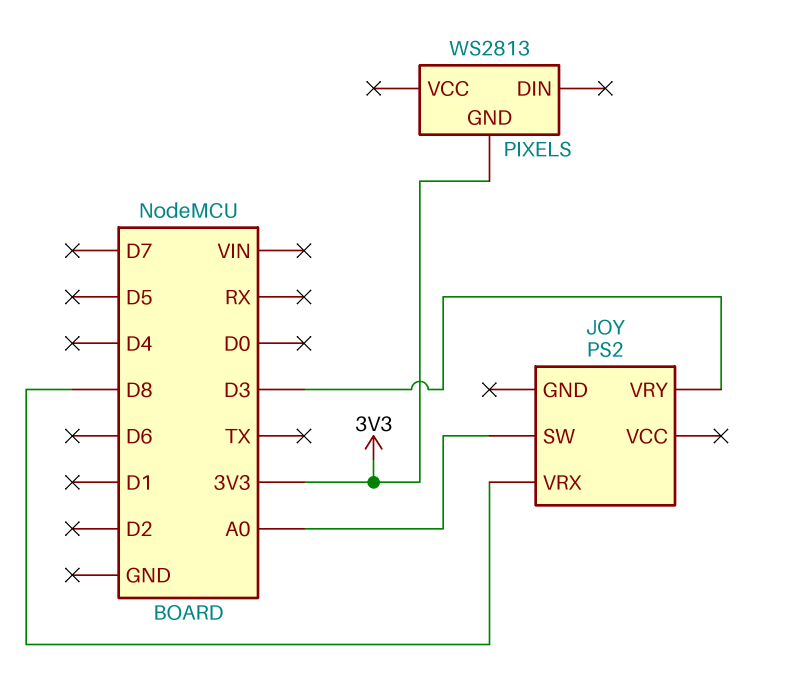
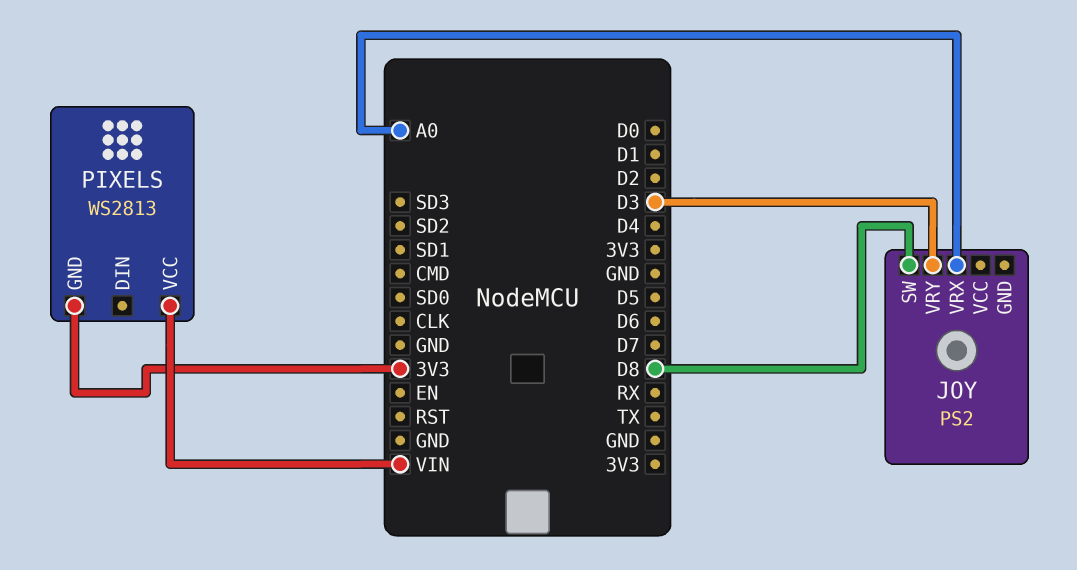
JOY pin SW: A0 -> D8
JOY pin VRX: D8 -> A0
PIXELS pin VCC: none -> VIN

